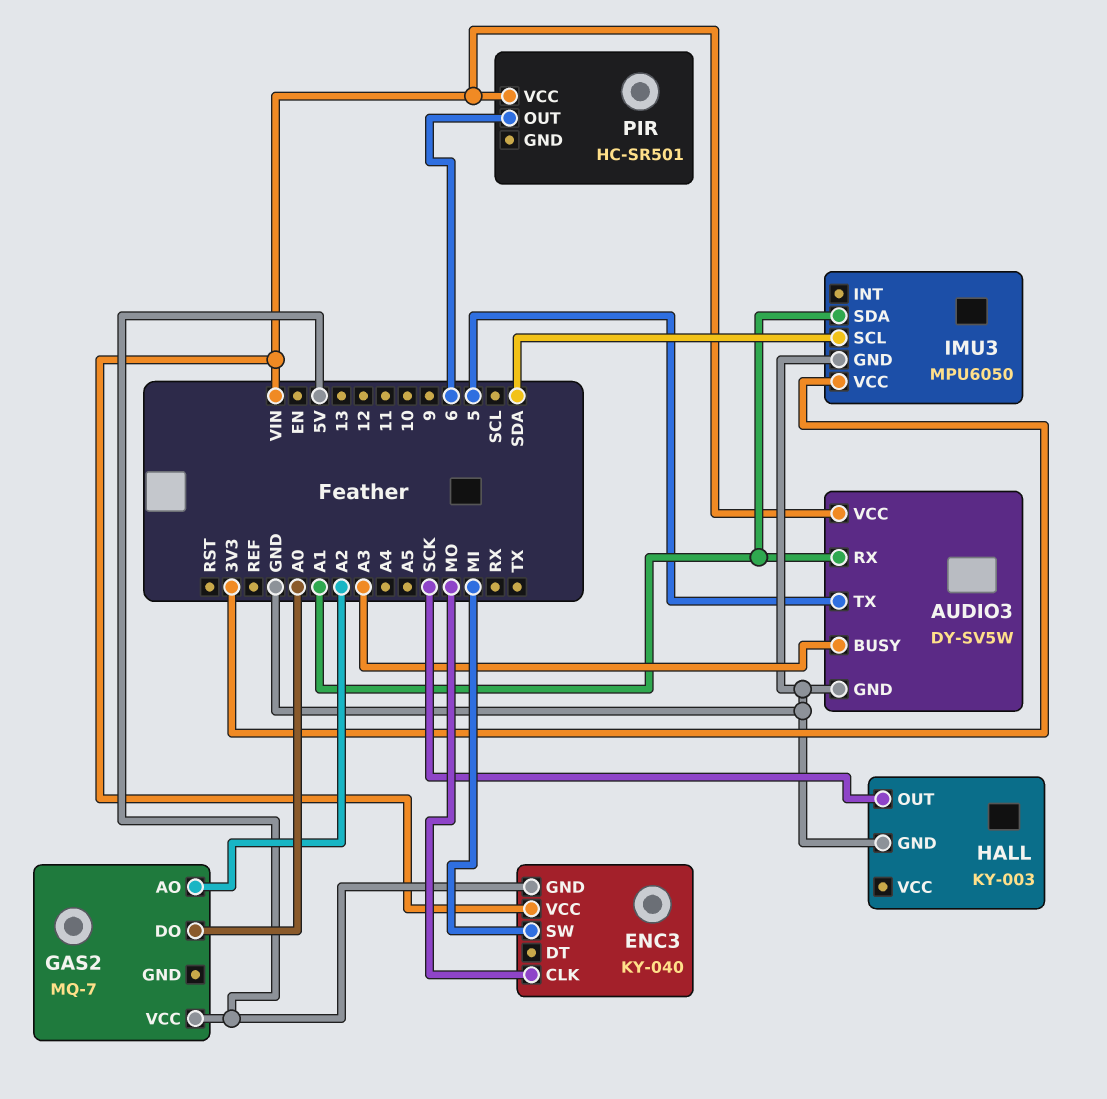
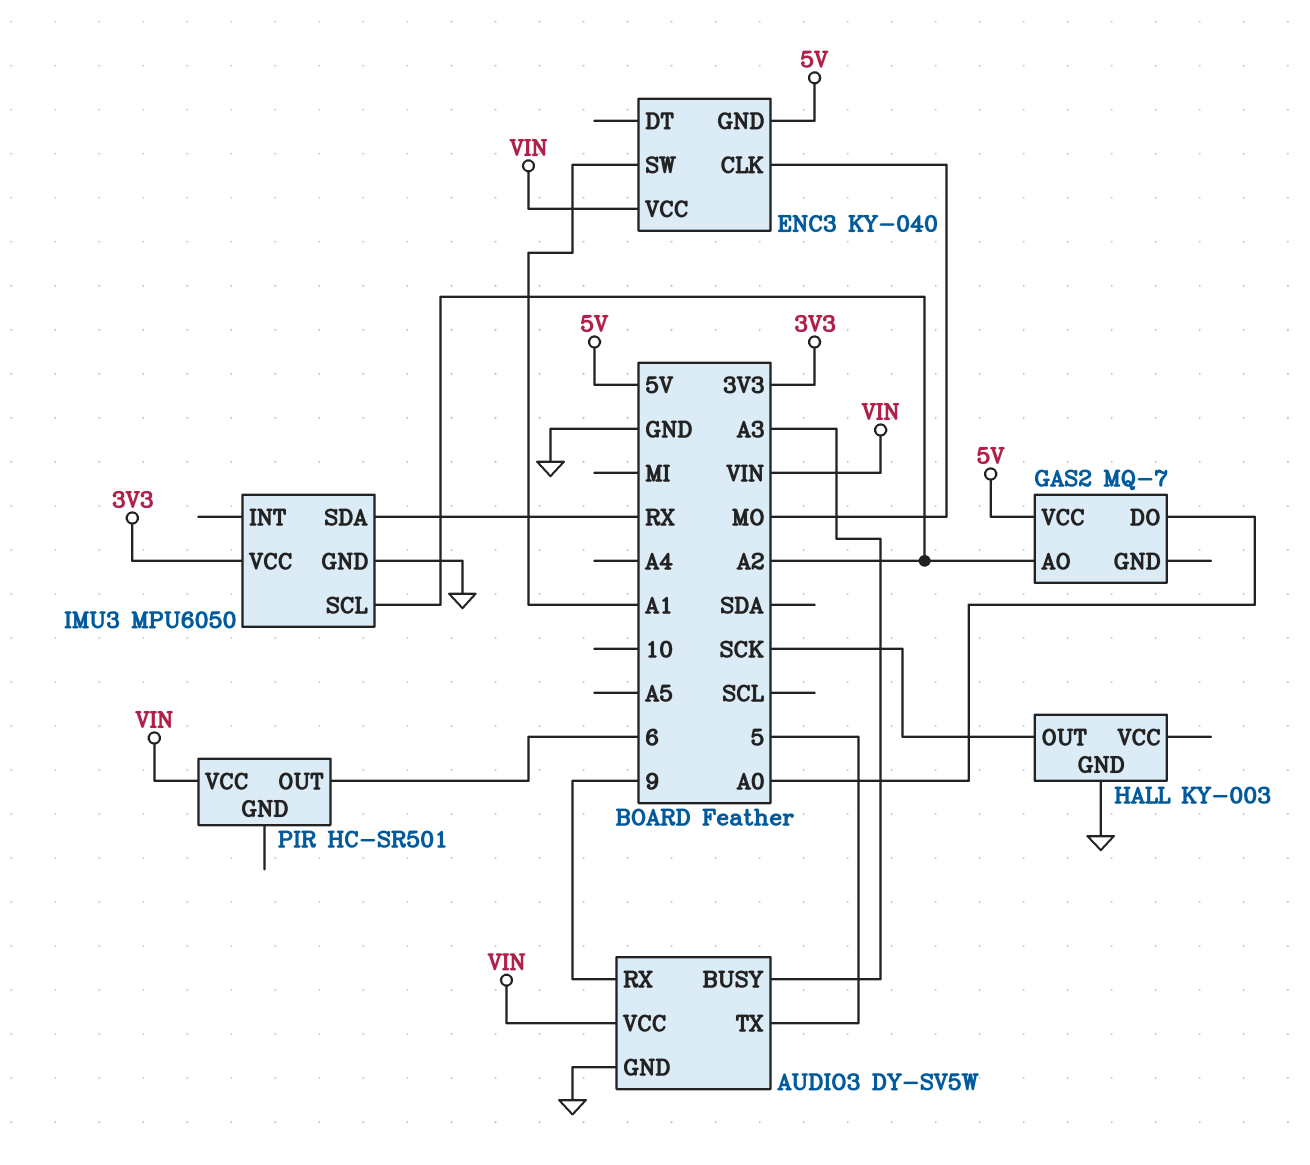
AUDIO3 pin RX: A1 -> 9
ENC3 pin SW: MI -> A1
IMU3 pin SCL: SDA -> A2
IMU3 pin SDA: A1 -> RX

